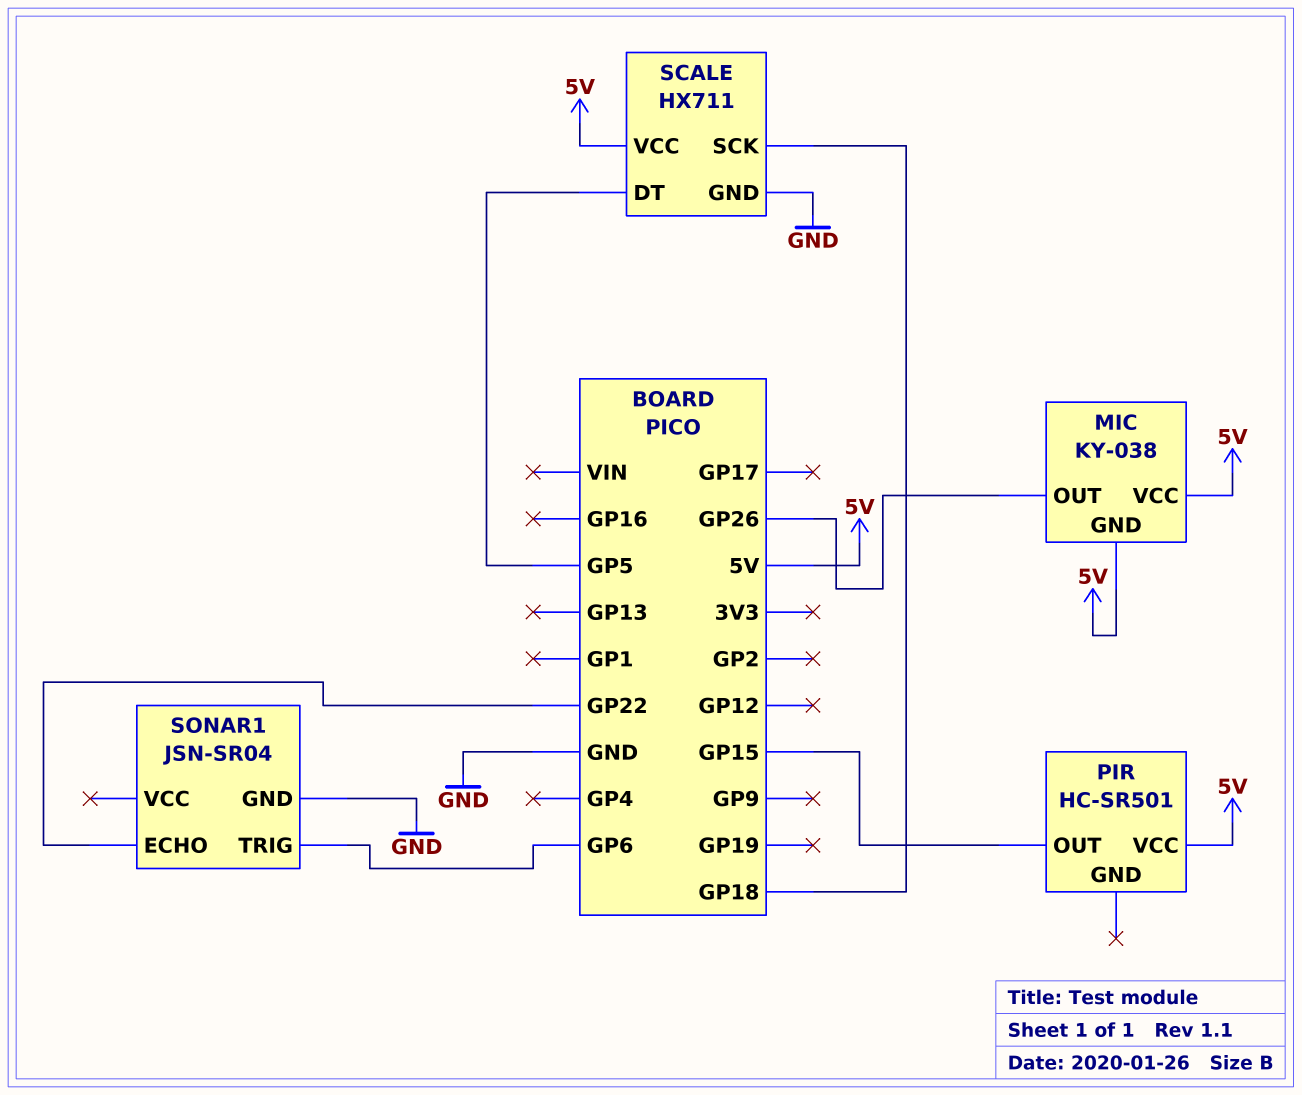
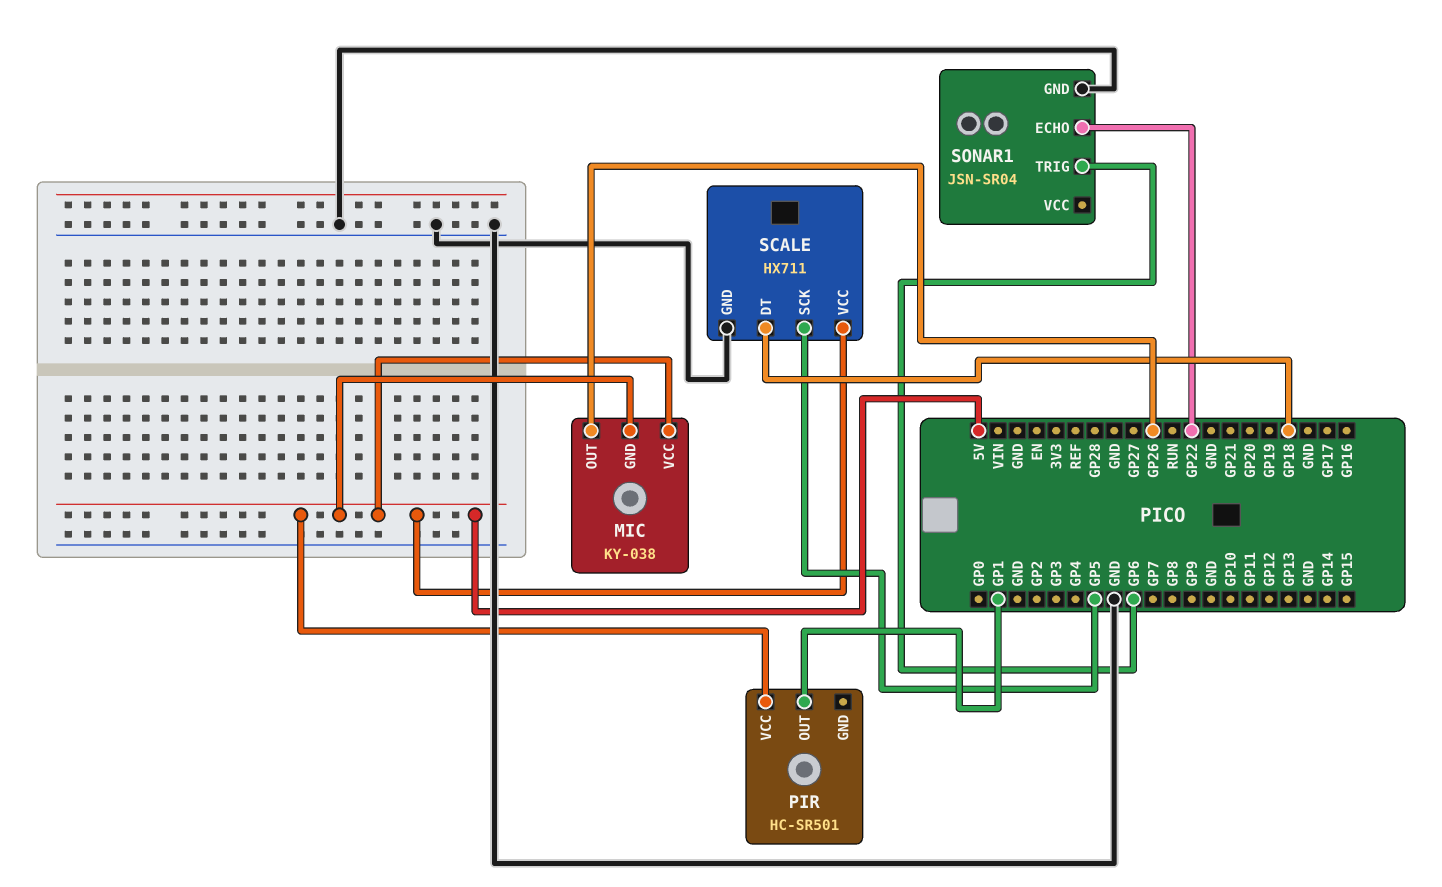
PIR pin OUT: GP15 -> GP1
SCALE pin DT: GP5 -> GP18
SCALE pin SCK: GP18 -> GP5

